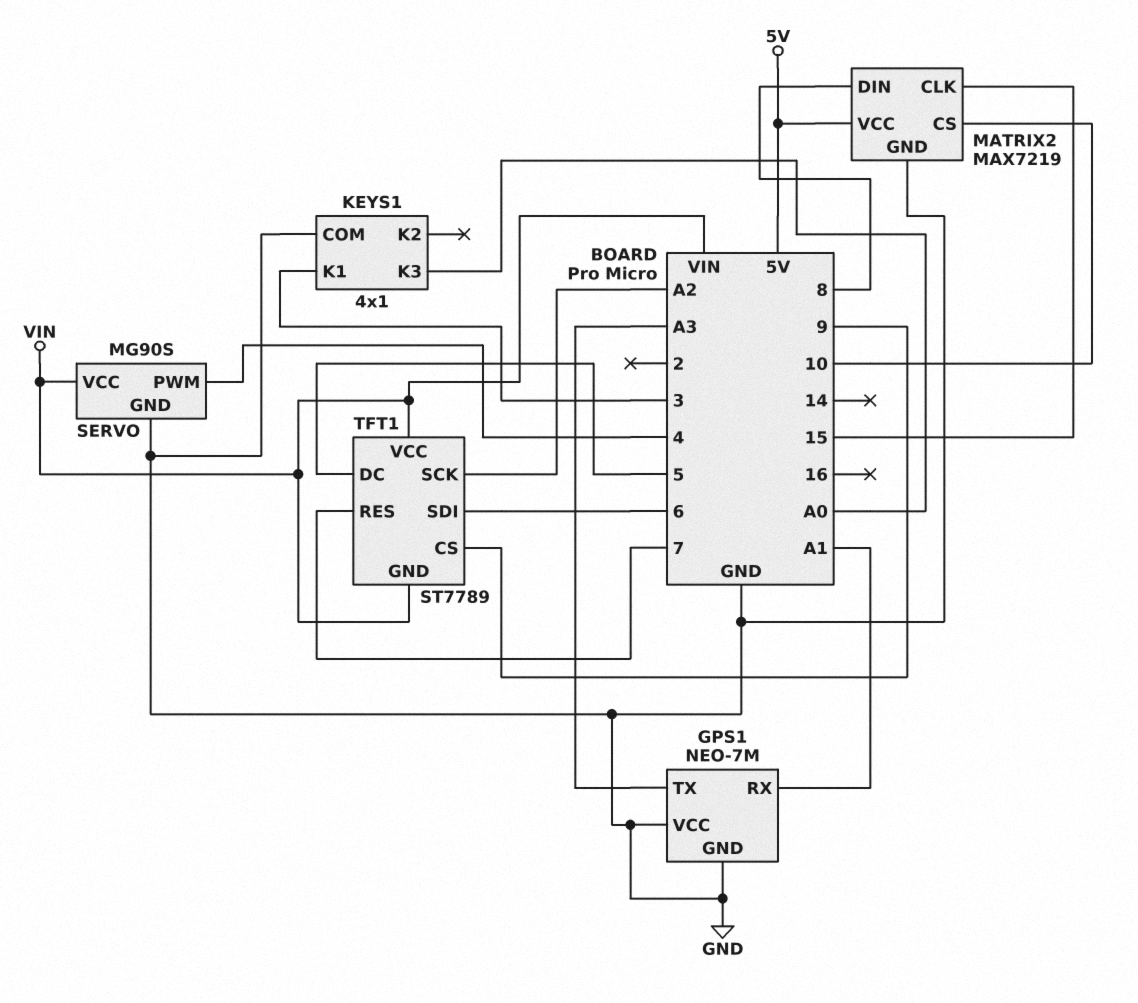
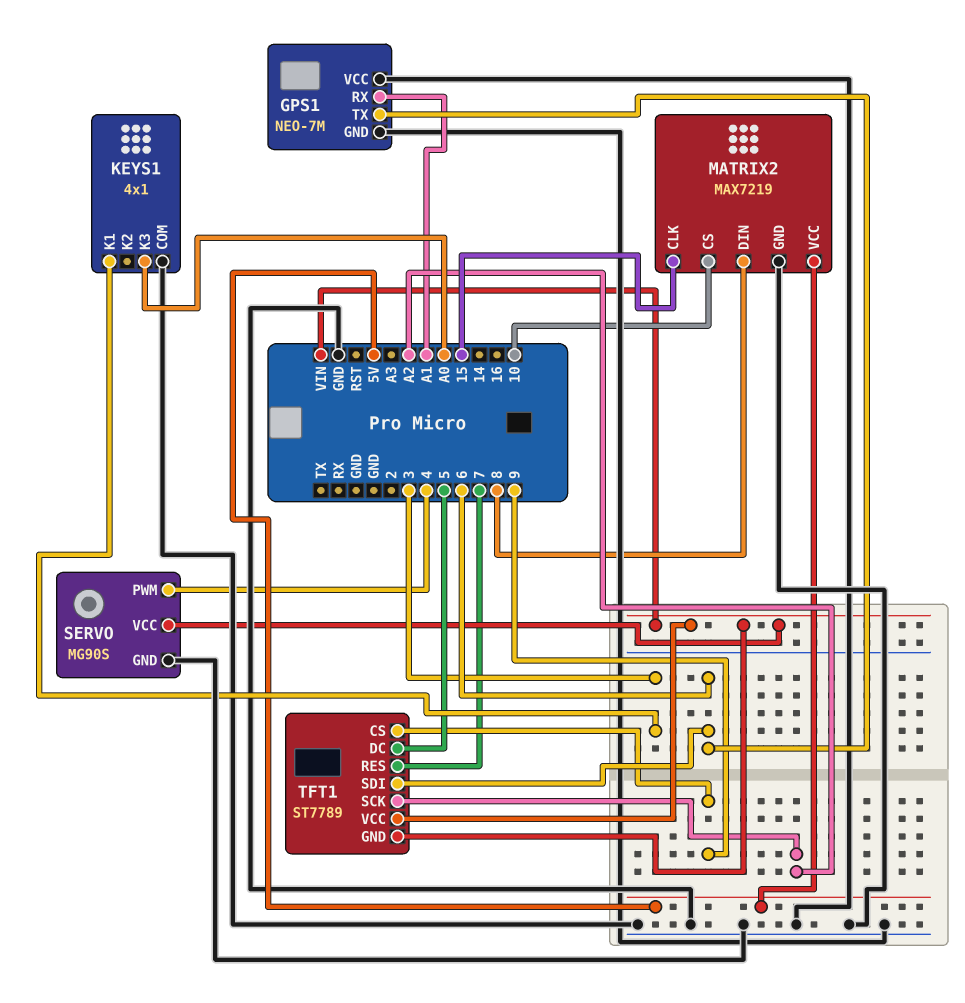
GPS1 pin TX: A3 -> 6

